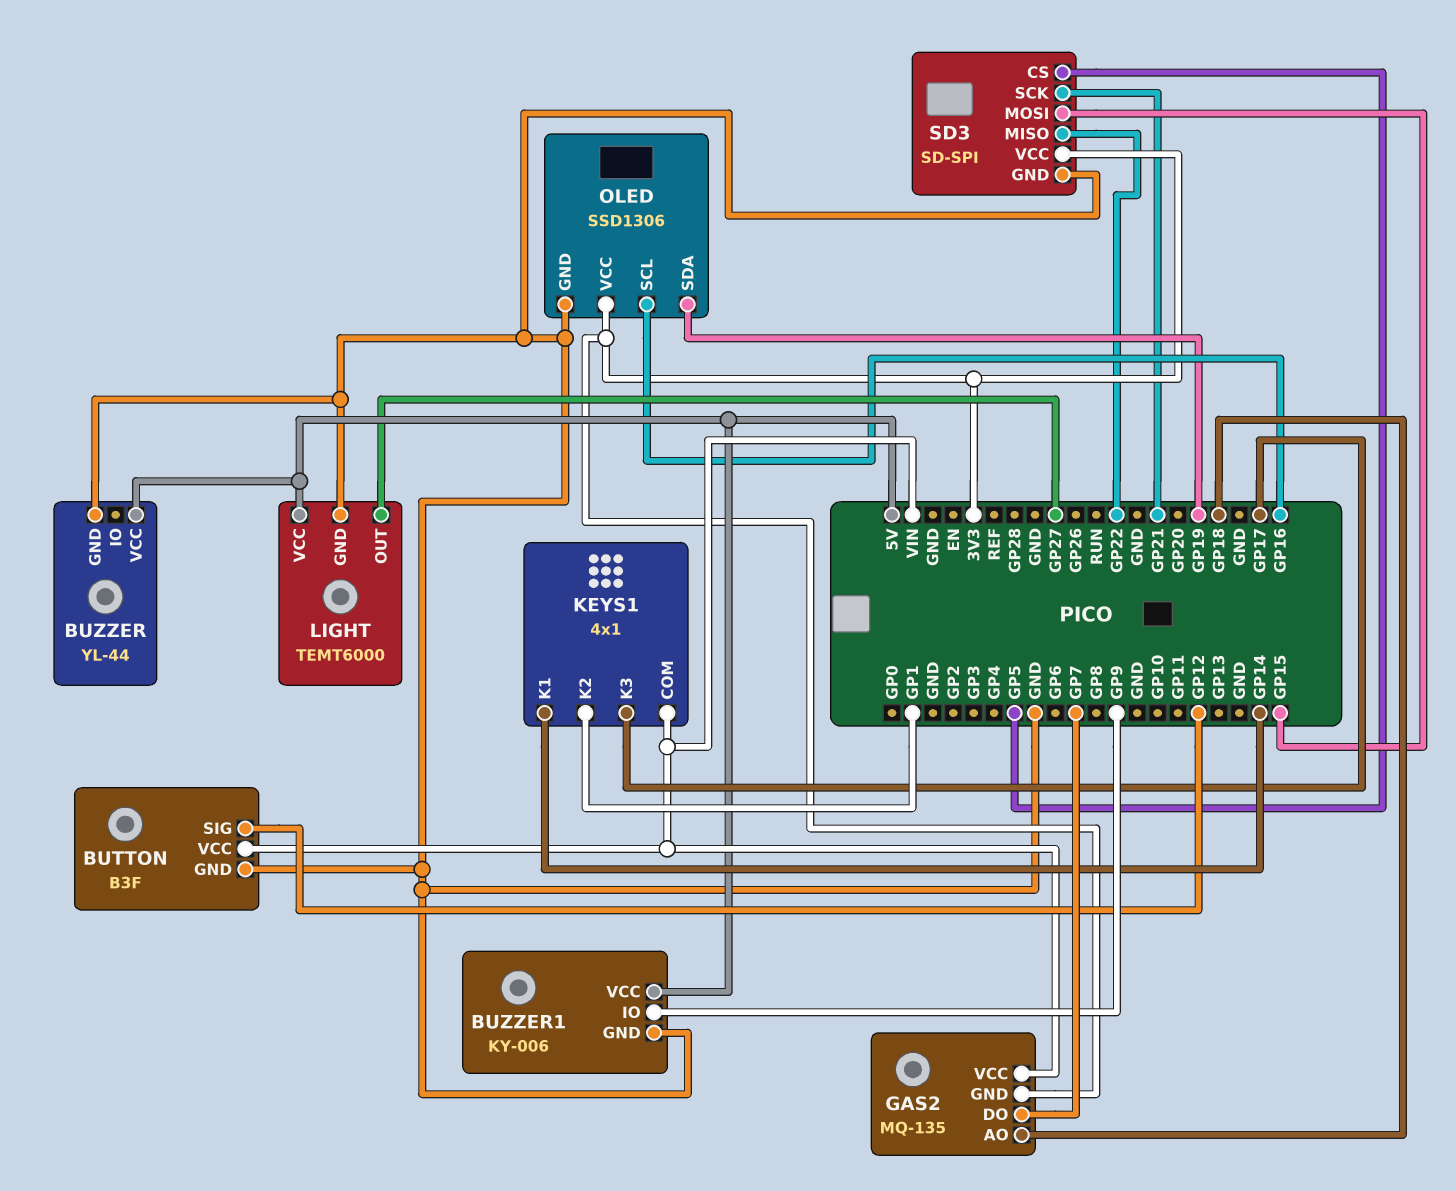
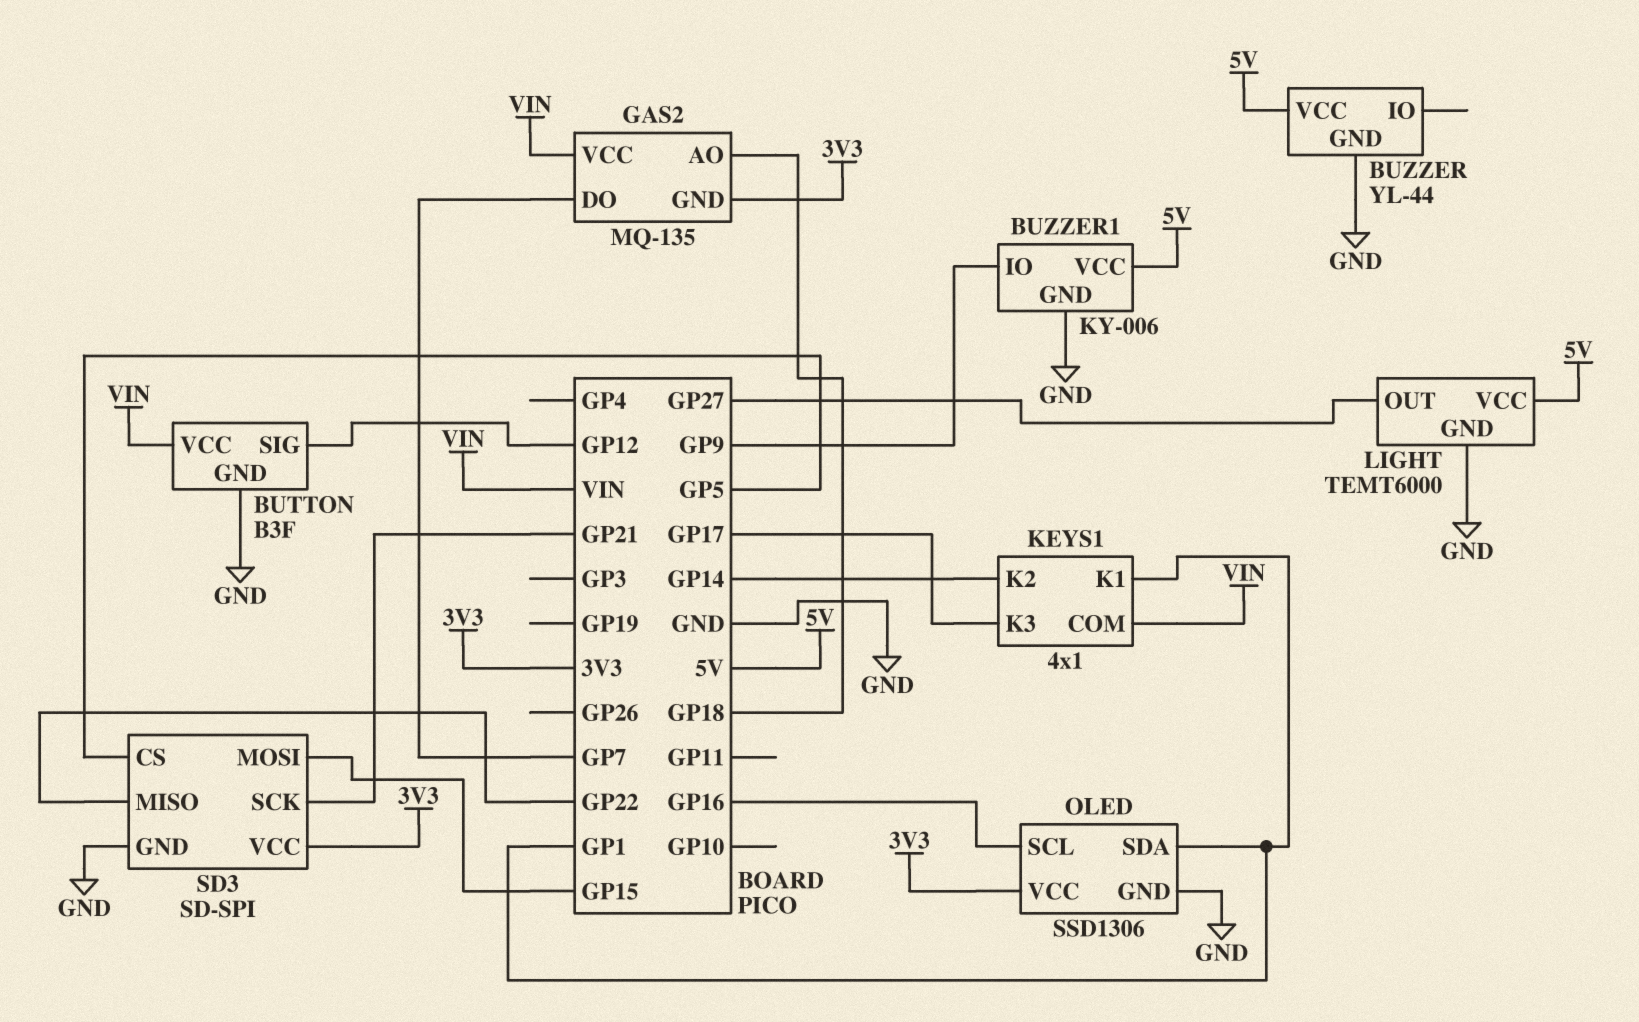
KEYS1 pin K1: GP14 -> GP1
KEYS1 pin K2: GP1 -> GP14
OLED pin SDA: GP19 -> GP1

